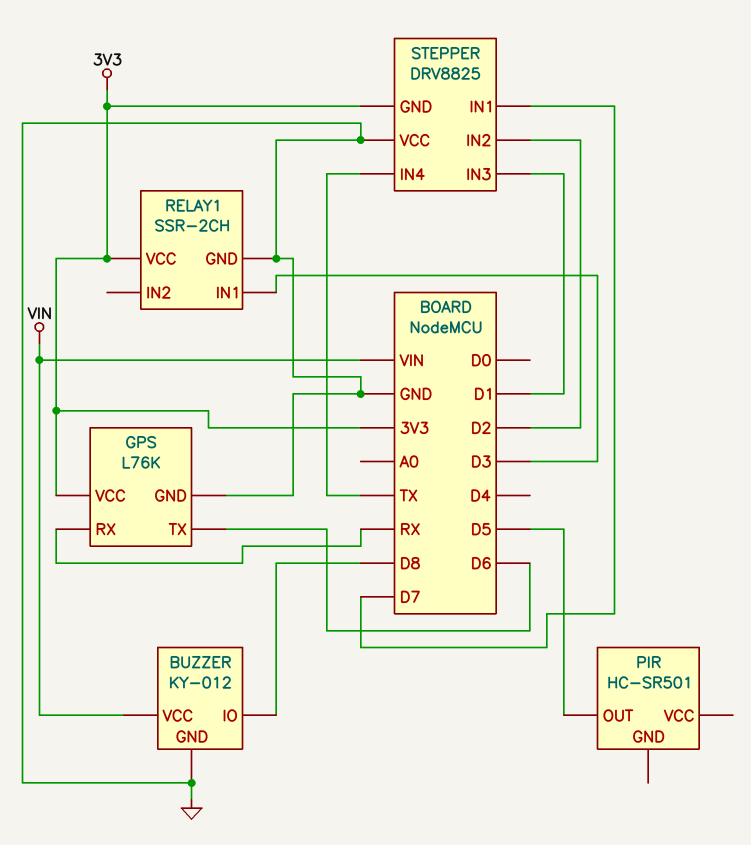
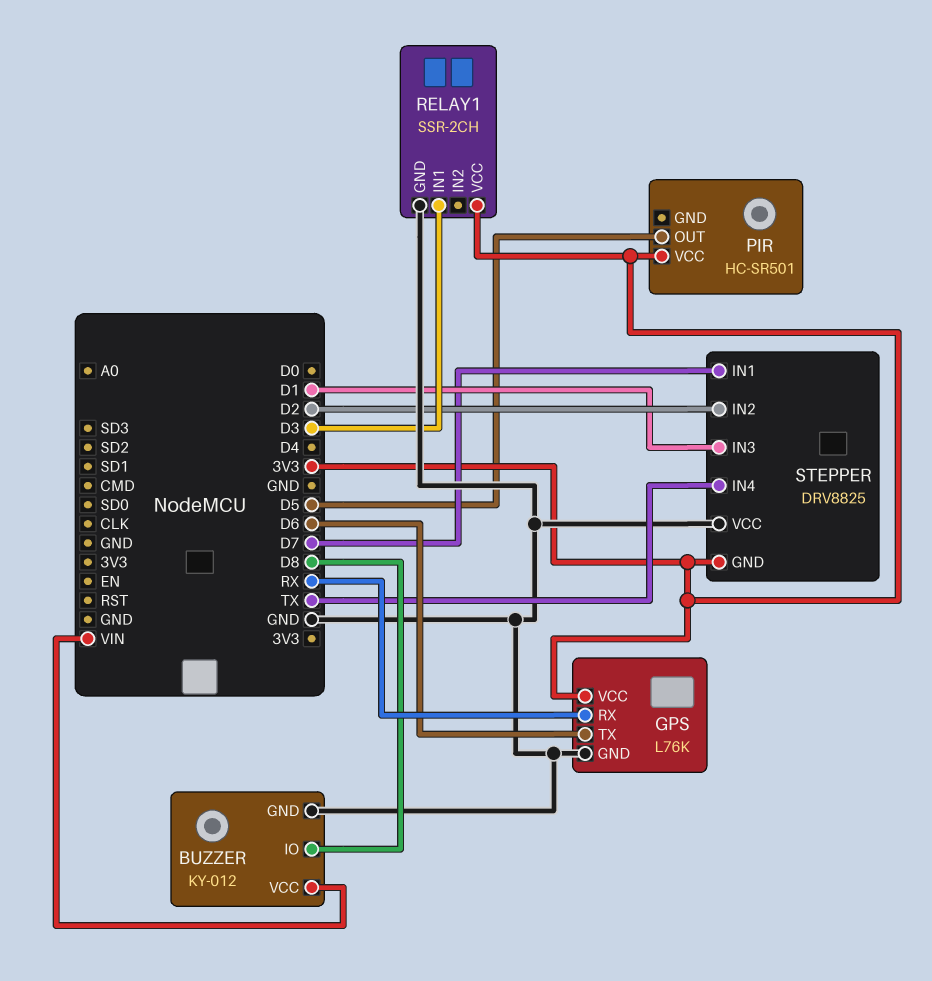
PIR pin VCC: none -> 3V3

